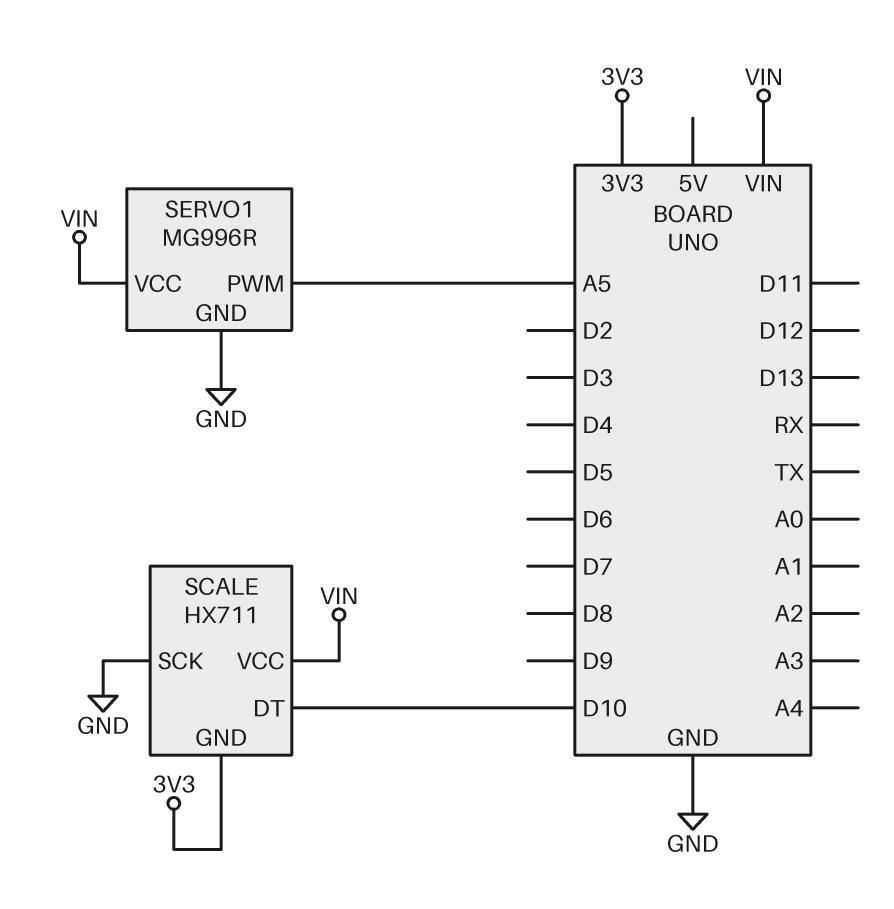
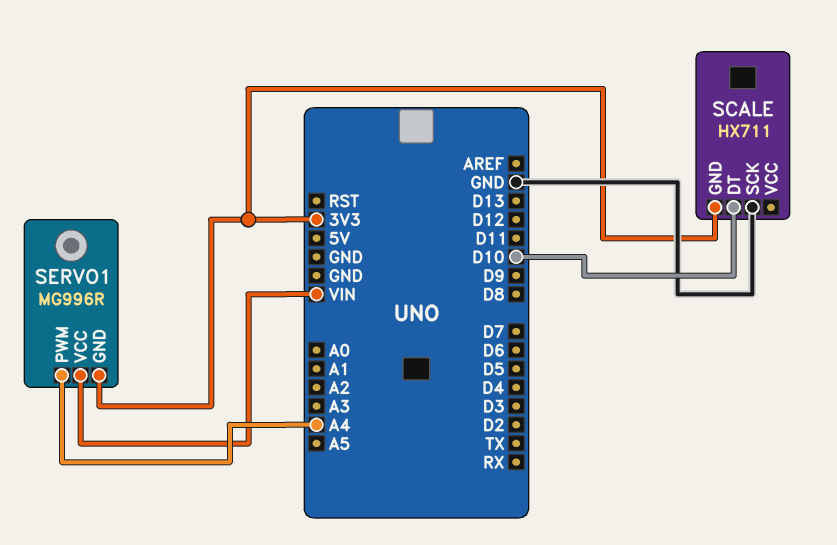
SCALE pin VCC: VIN -> none
SERVO1 pin GND: GND -> 3V3
SERVO1 pin PWM: A5 -> A4

